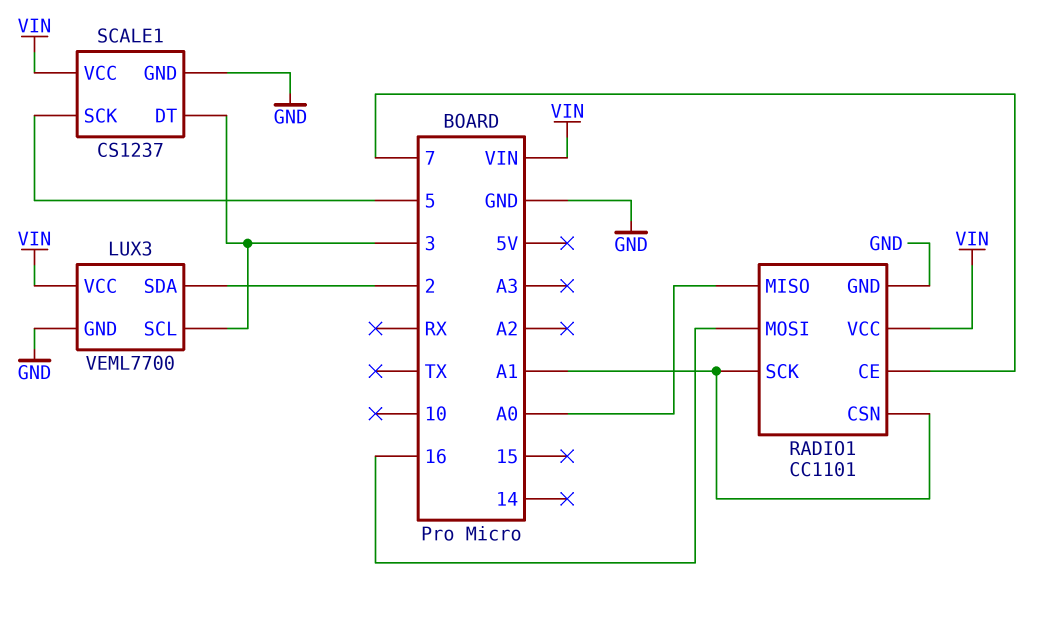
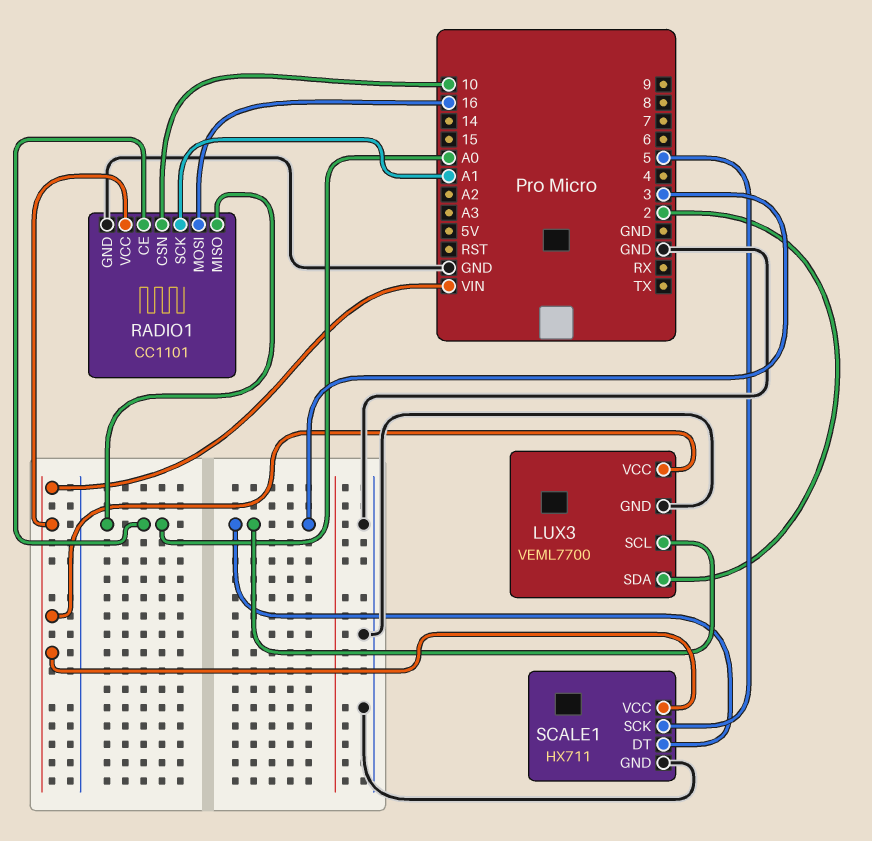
RADIO1 pin CE: 7 -> A0
RADIO1 pin CSN: A1 -> 10
SCALE1: CS1237 -> HX711

